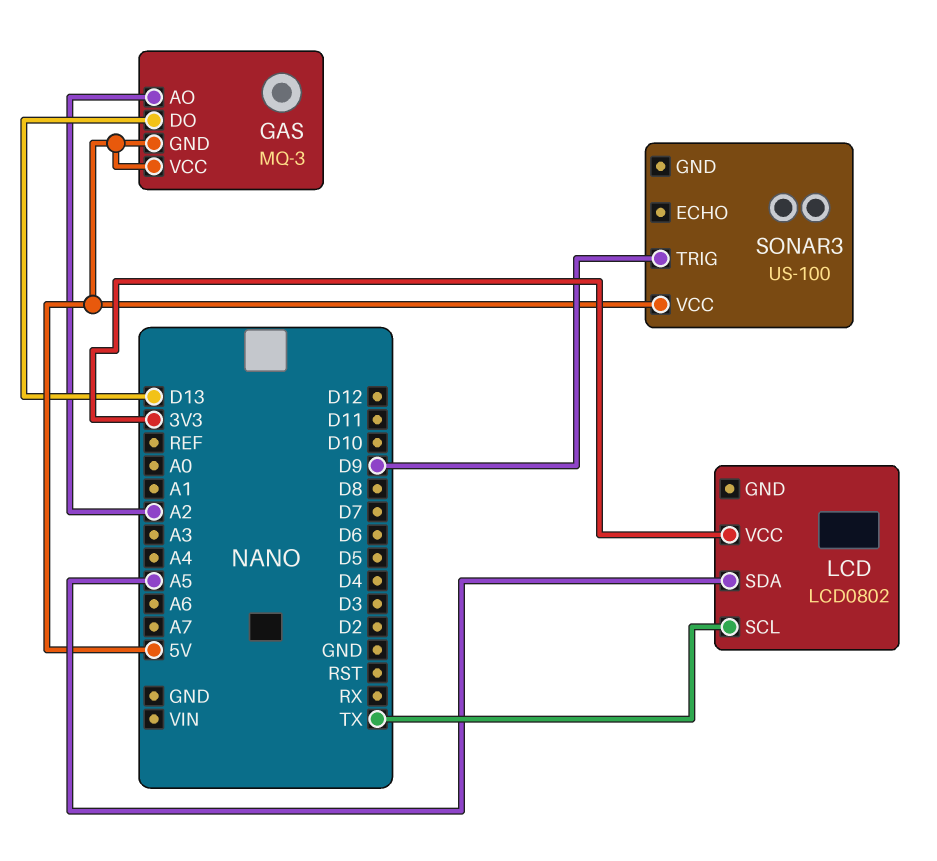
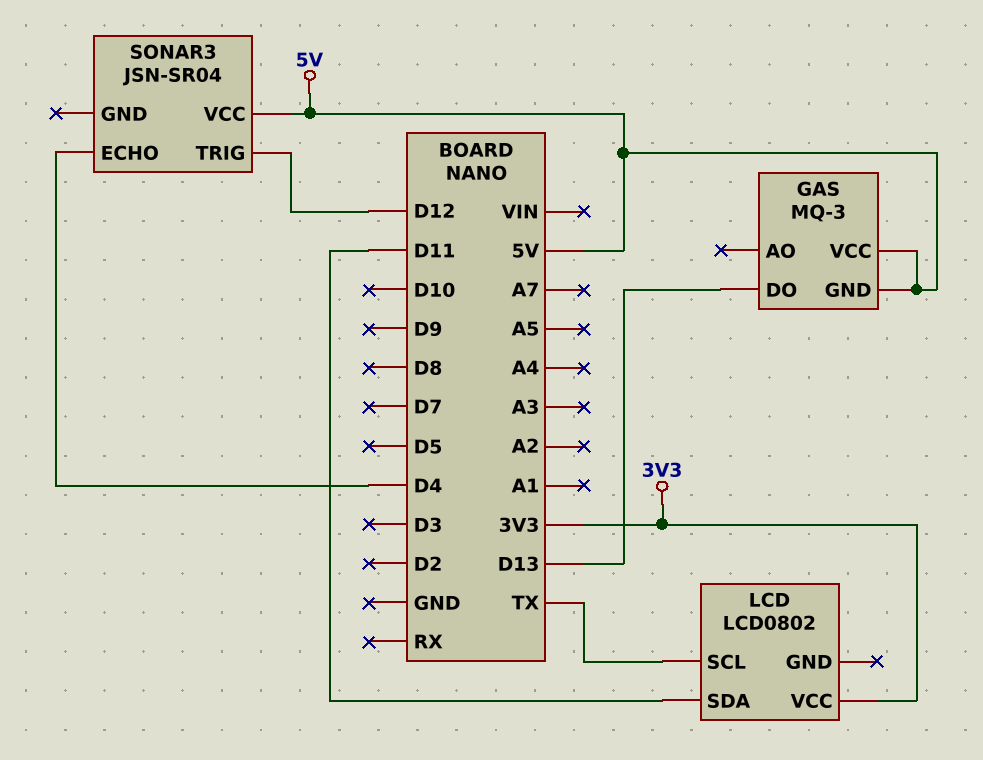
GAS pin AO: A2 -> none
LCD pin SDA: A5 -> D11
SONAR3: US-100 -> JSN-SR04
SONAR3 pin ECHO: none -> D4
SONAR3 pin TRIG: D9 -> D12

